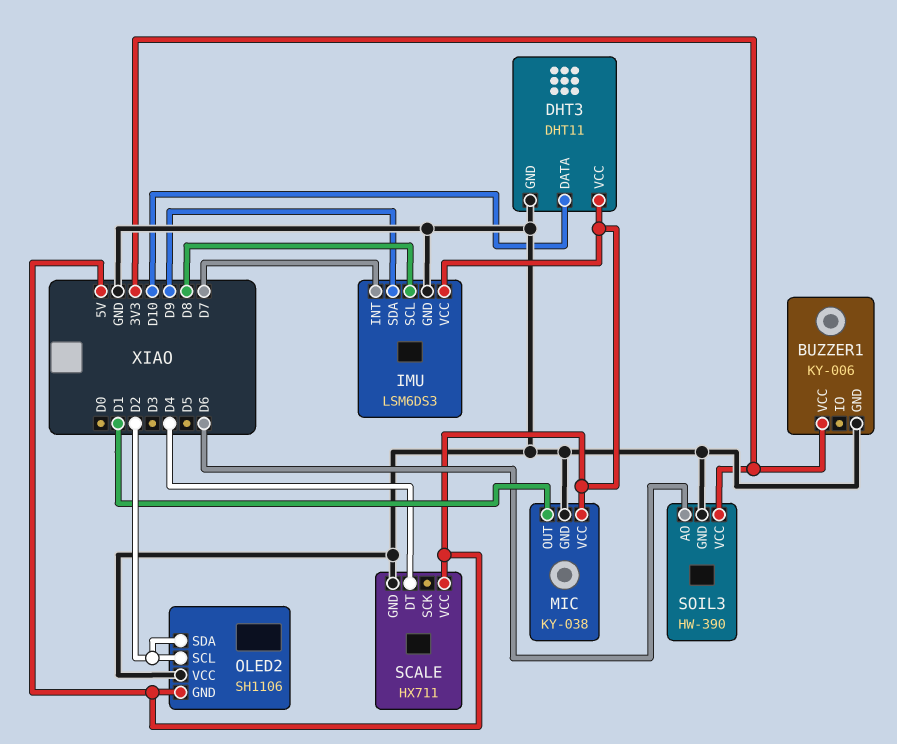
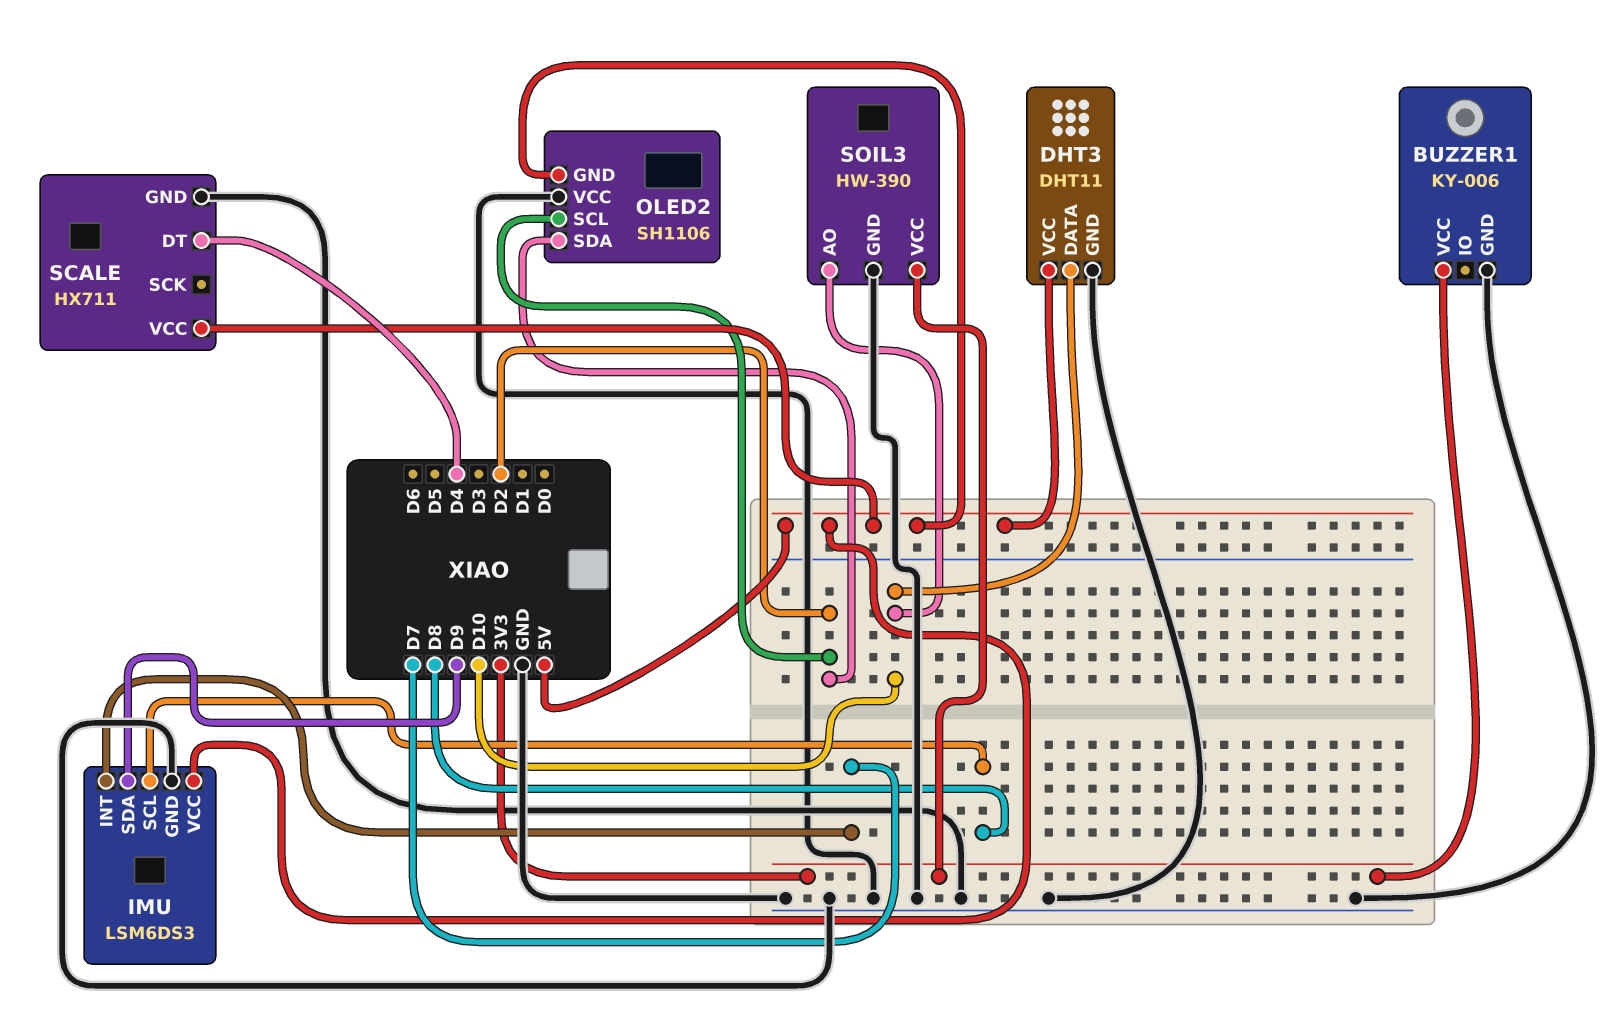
MIC: KY-038 -> none
MIC pin GND: GND -> none
MIC pin OUT: D1 -> none
MIC pin VCC: 5V -> none
SOIL3 pin AO: D6 -> D10

